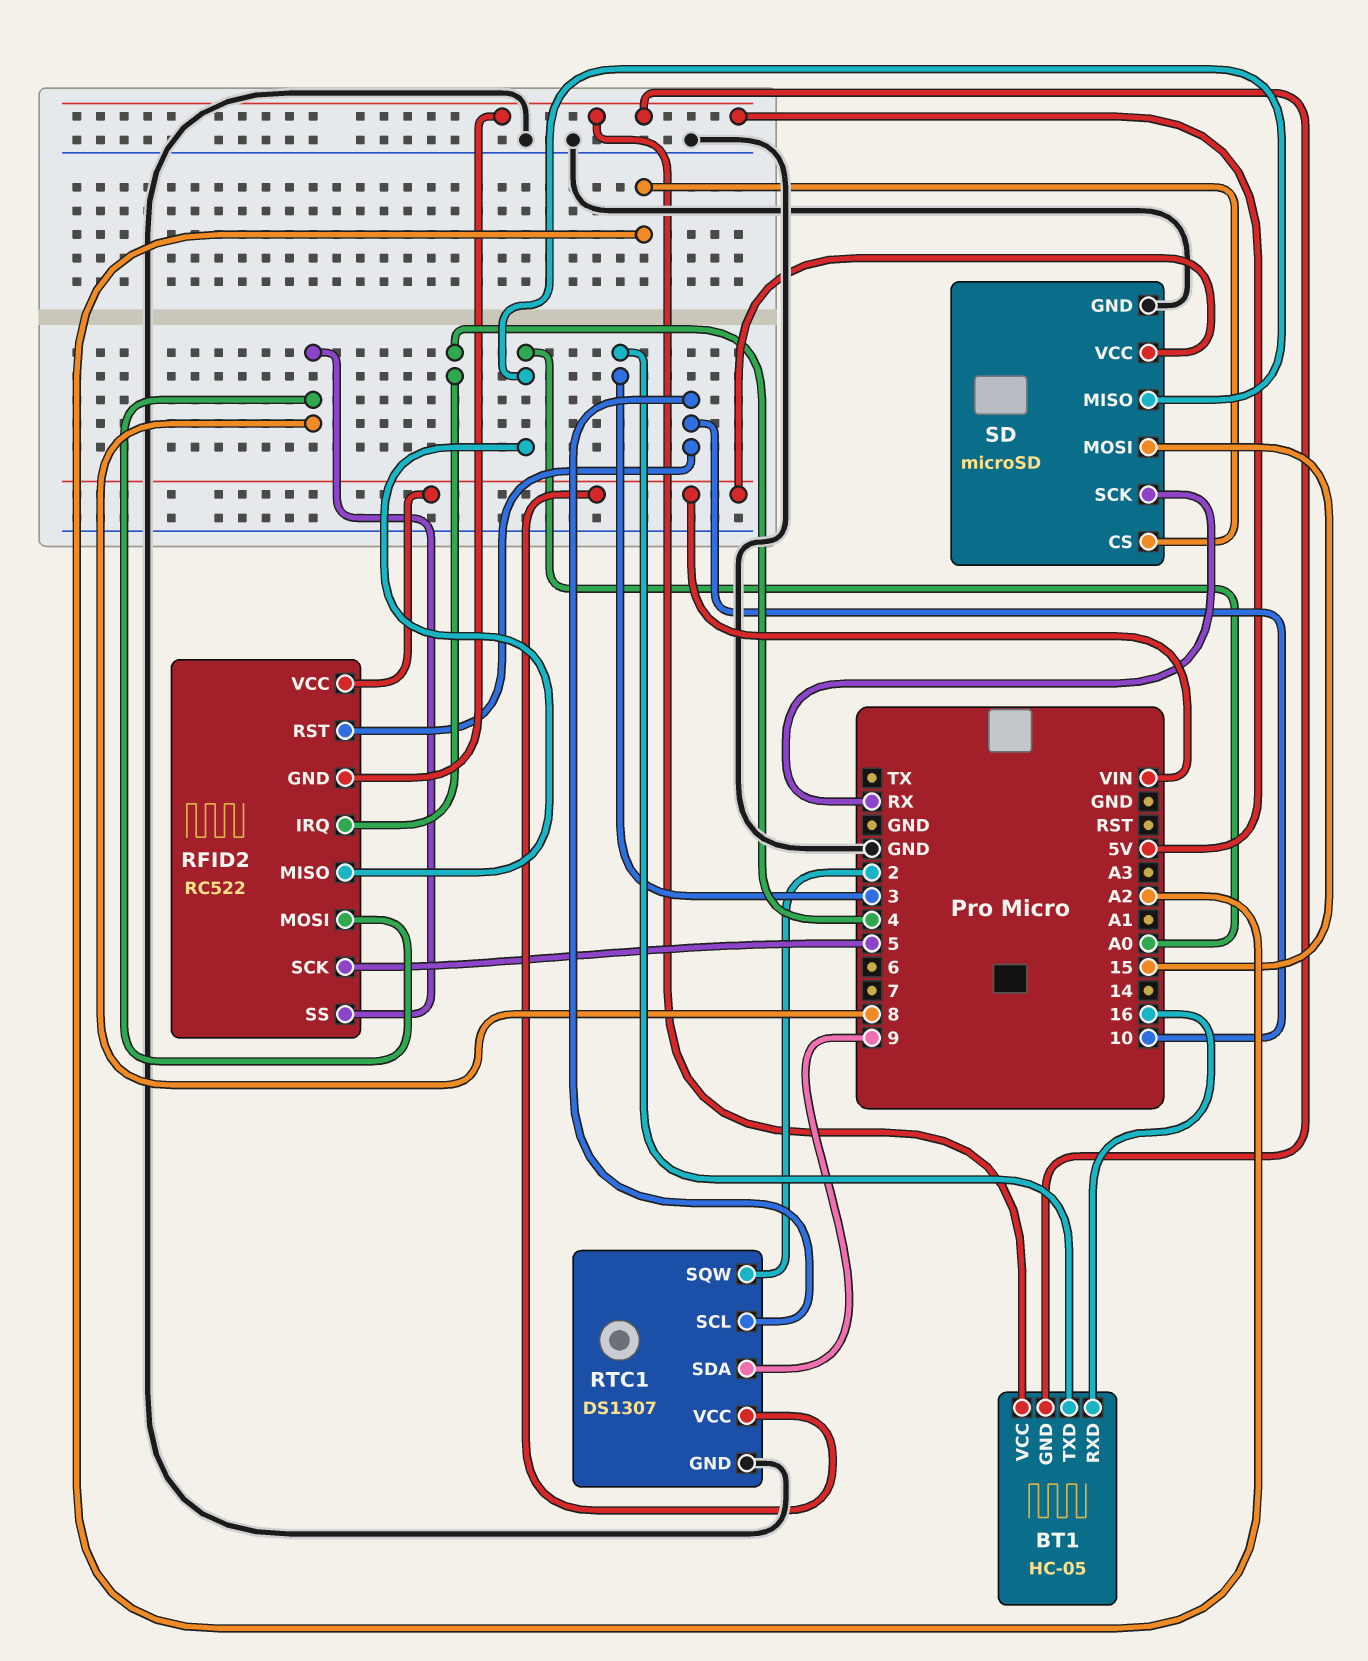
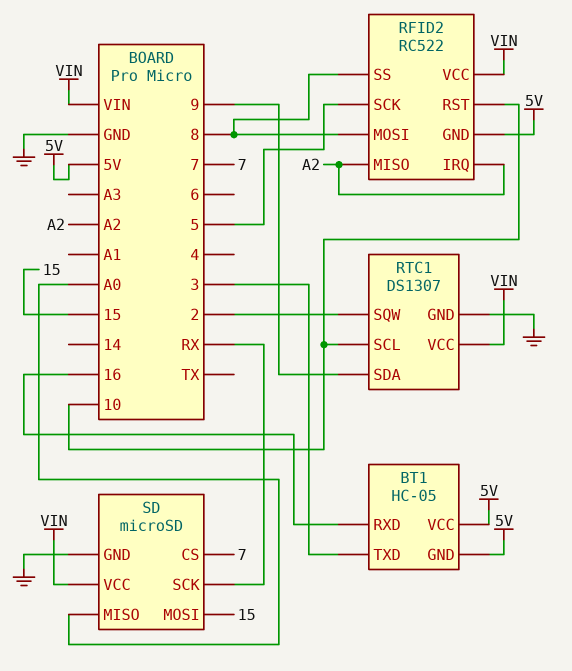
RFID2 pin IRQ: 4 -> A2
RFID2 pin MISO: A0 -> A2
SD pin CS: A2 -> 7

